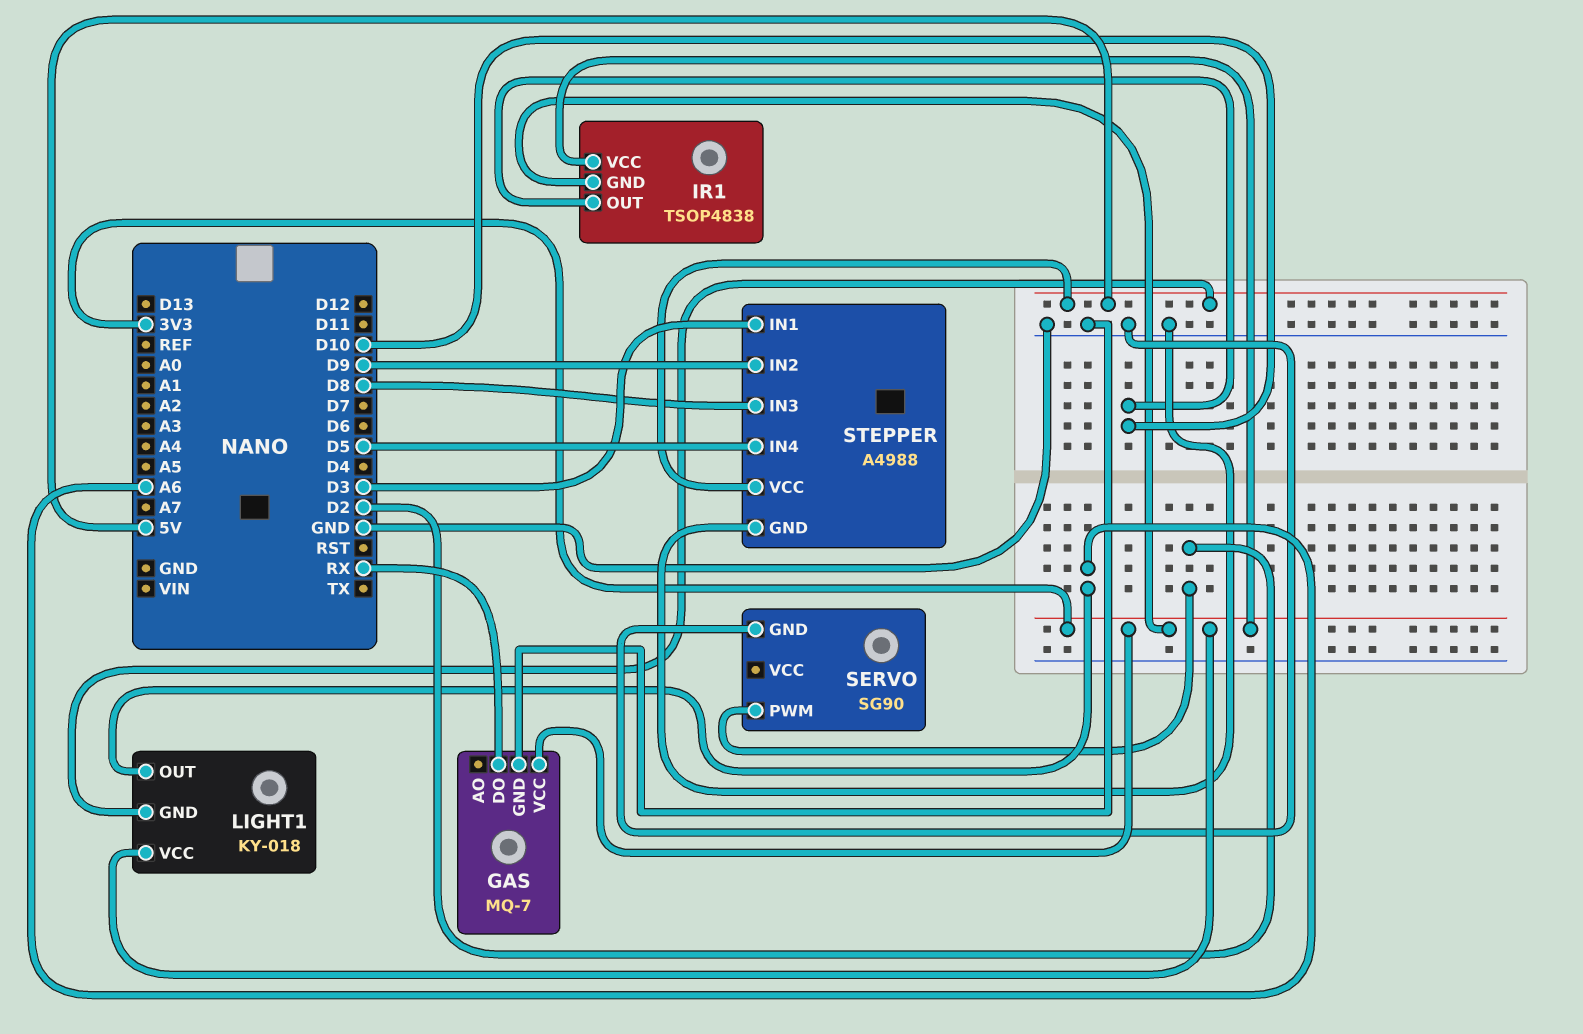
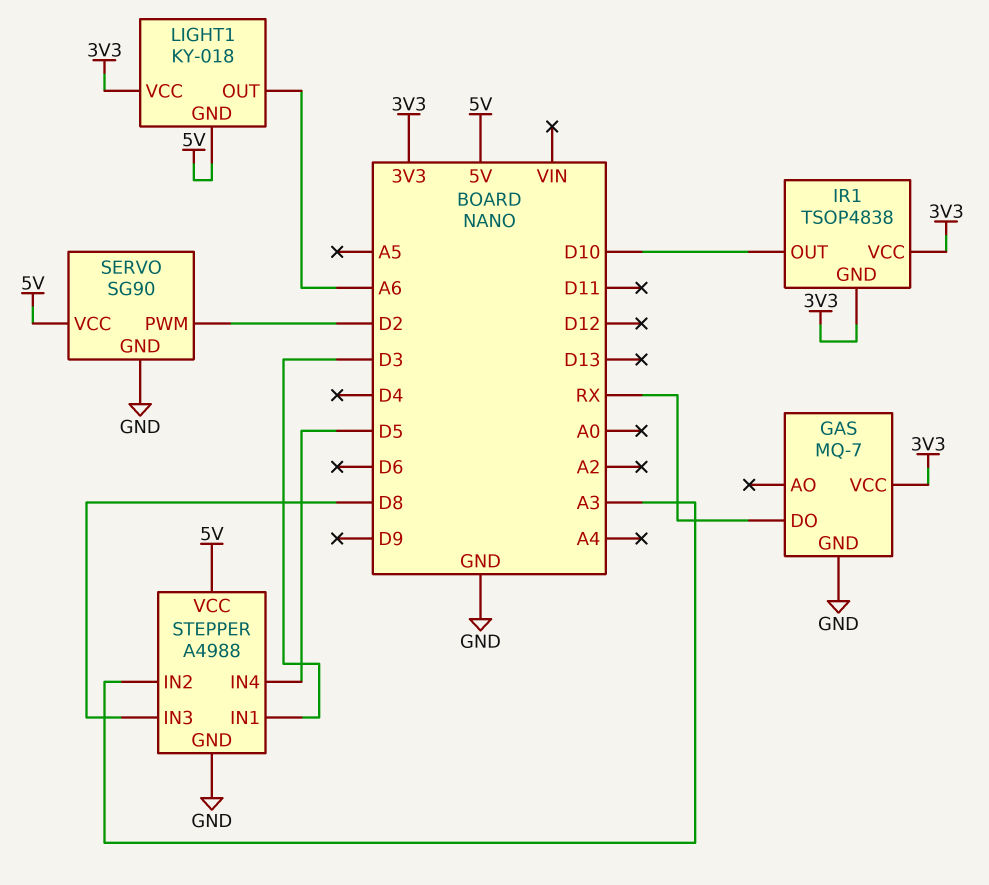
SERVO pin VCC: none -> 5V
STEPPER pin IN2: D9 -> A3

